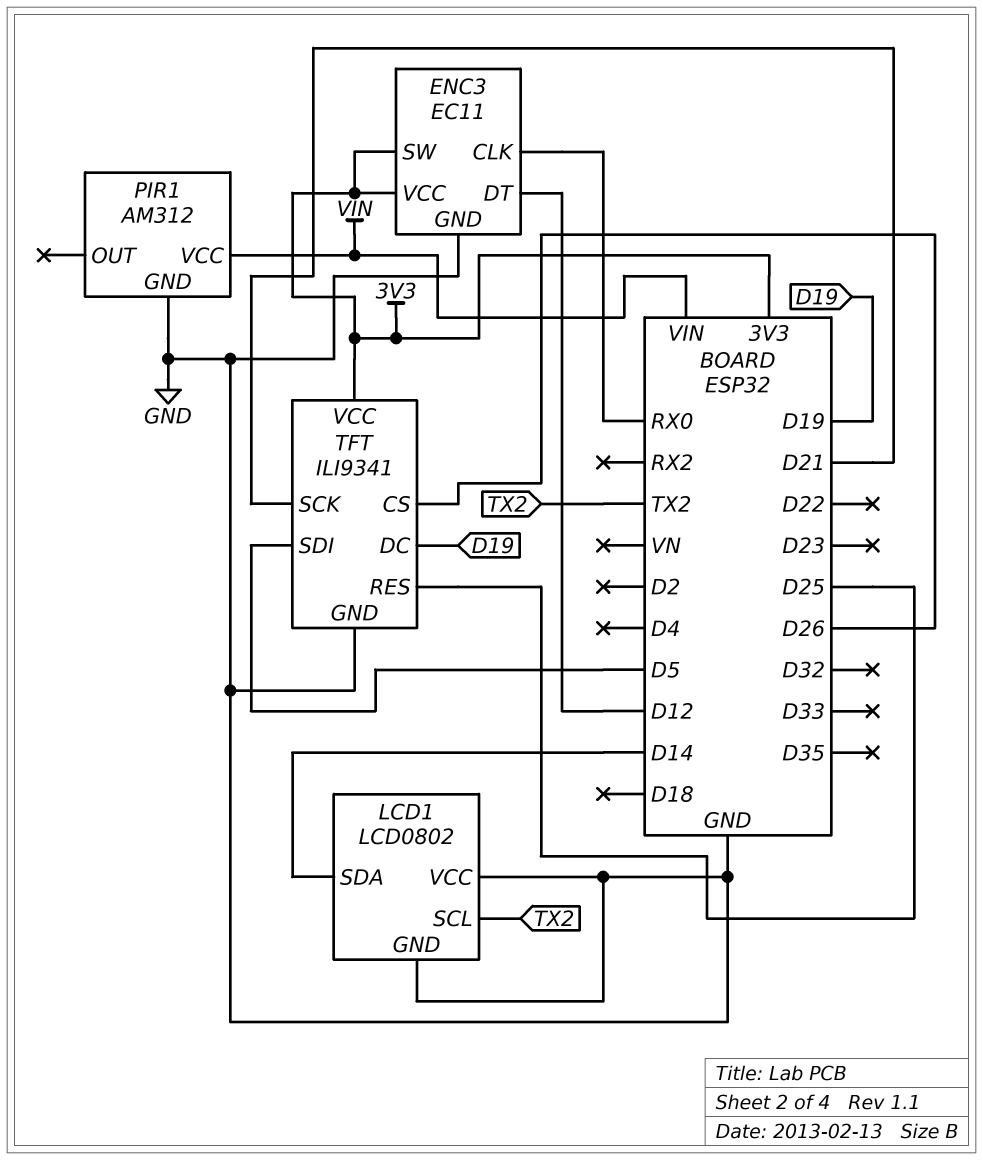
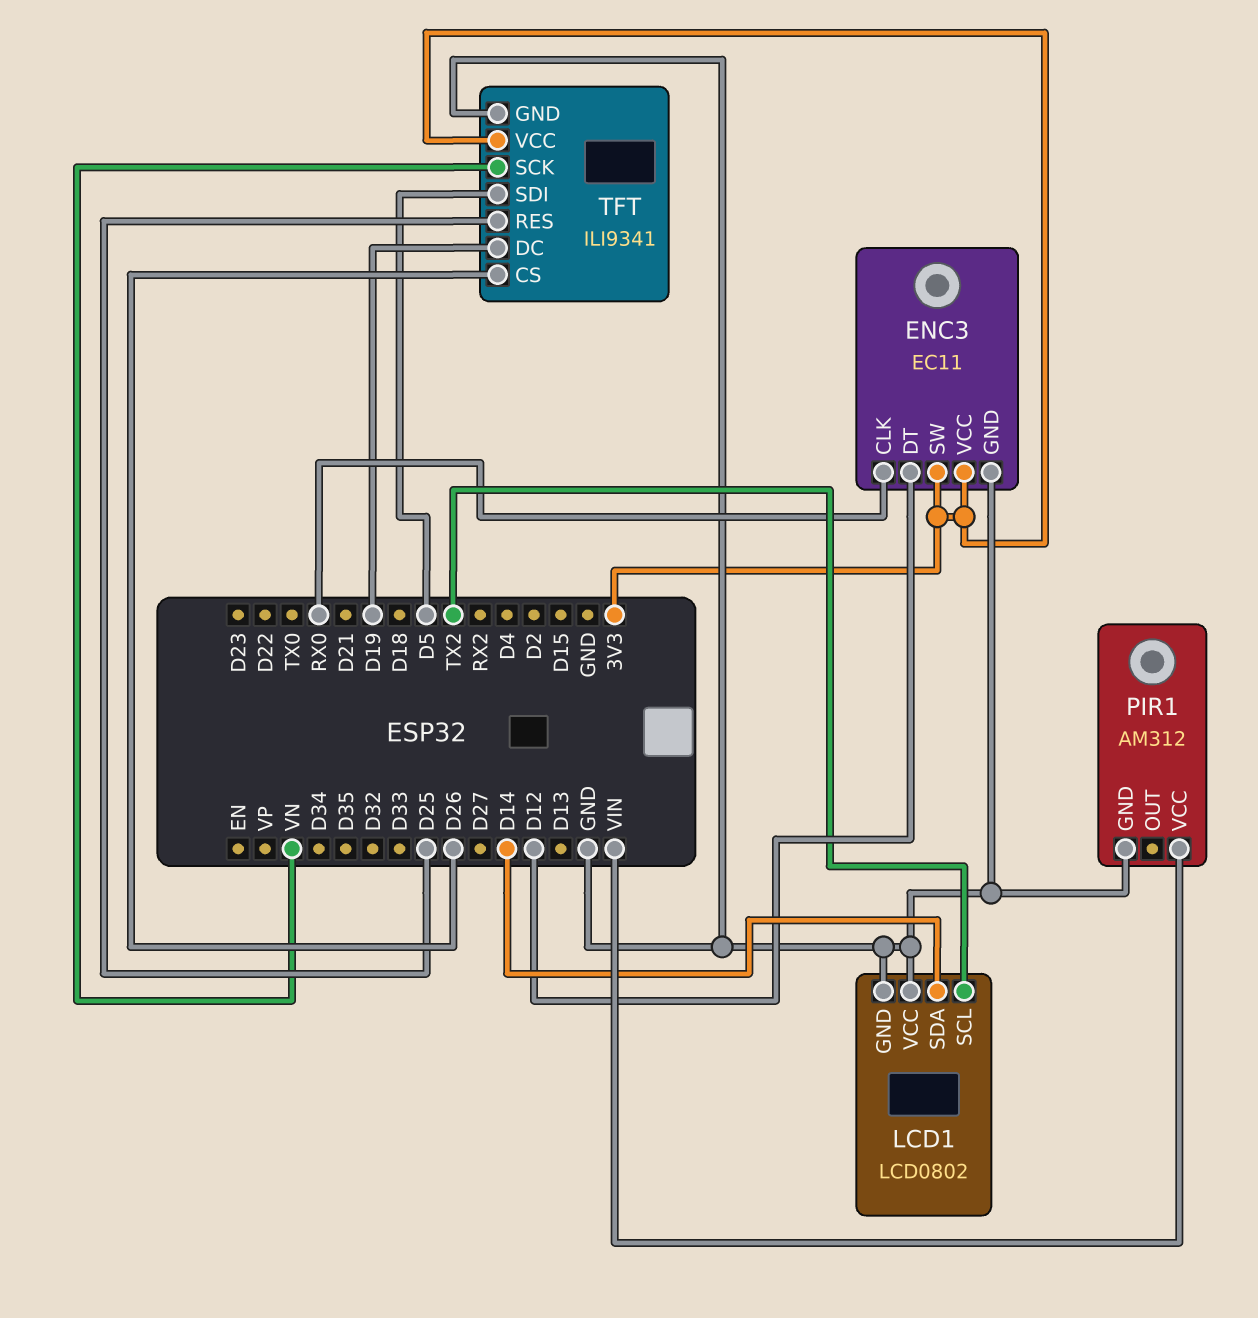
TFT pin SCK: D21 -> VN

